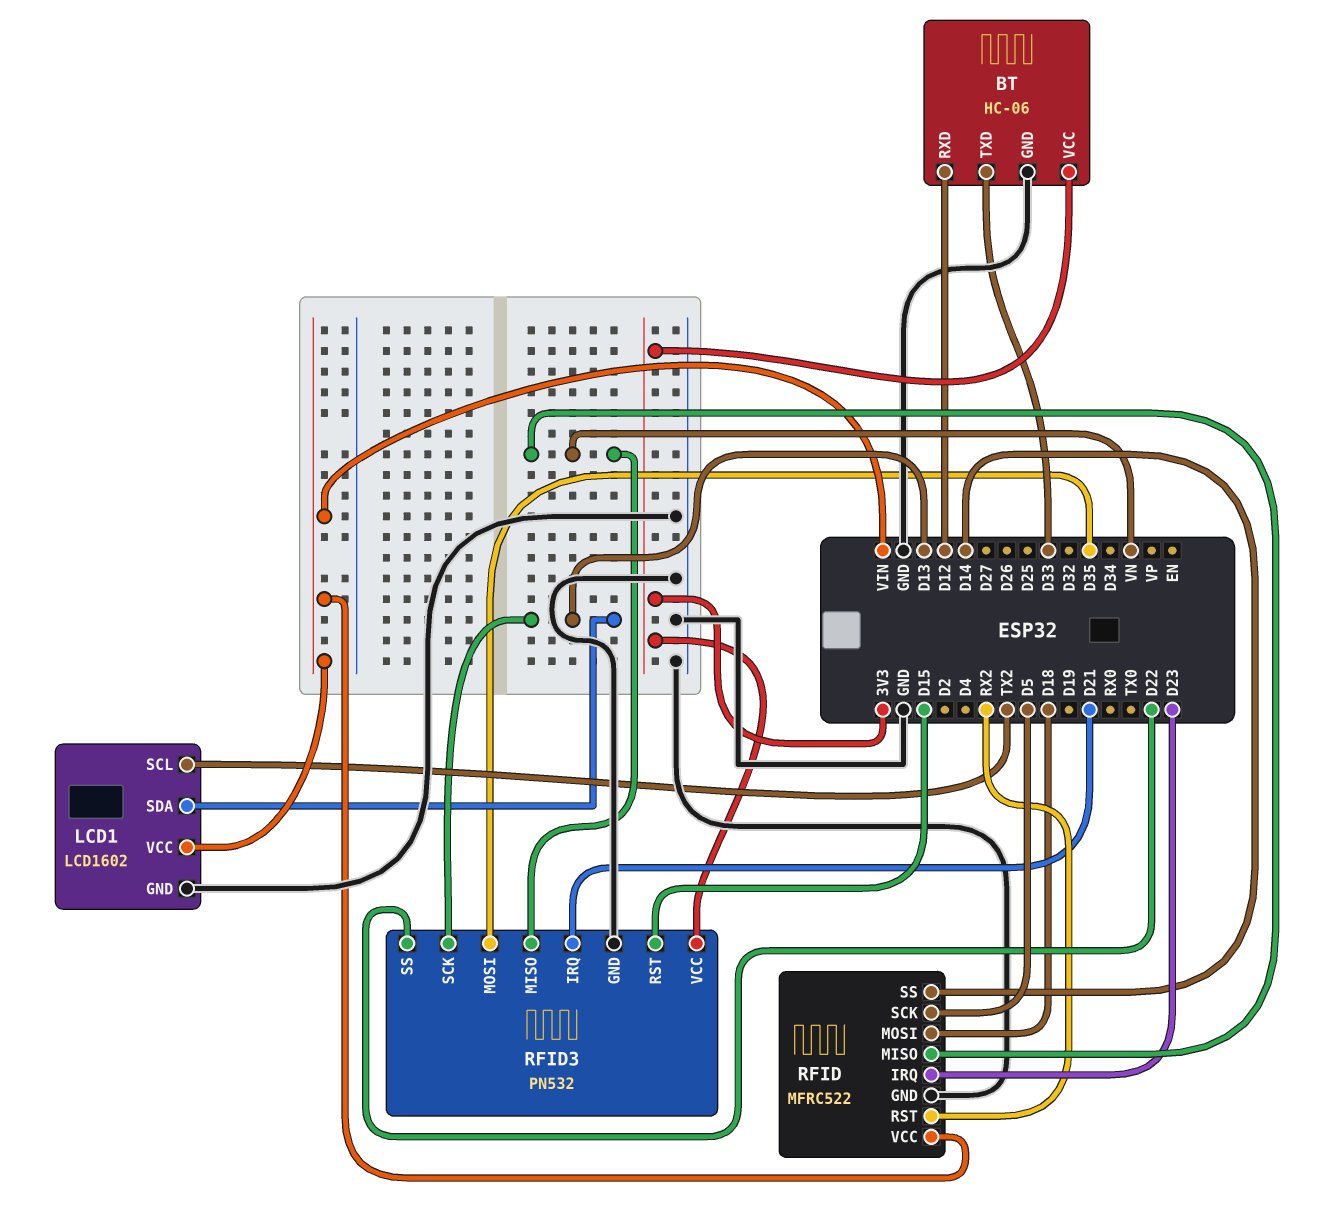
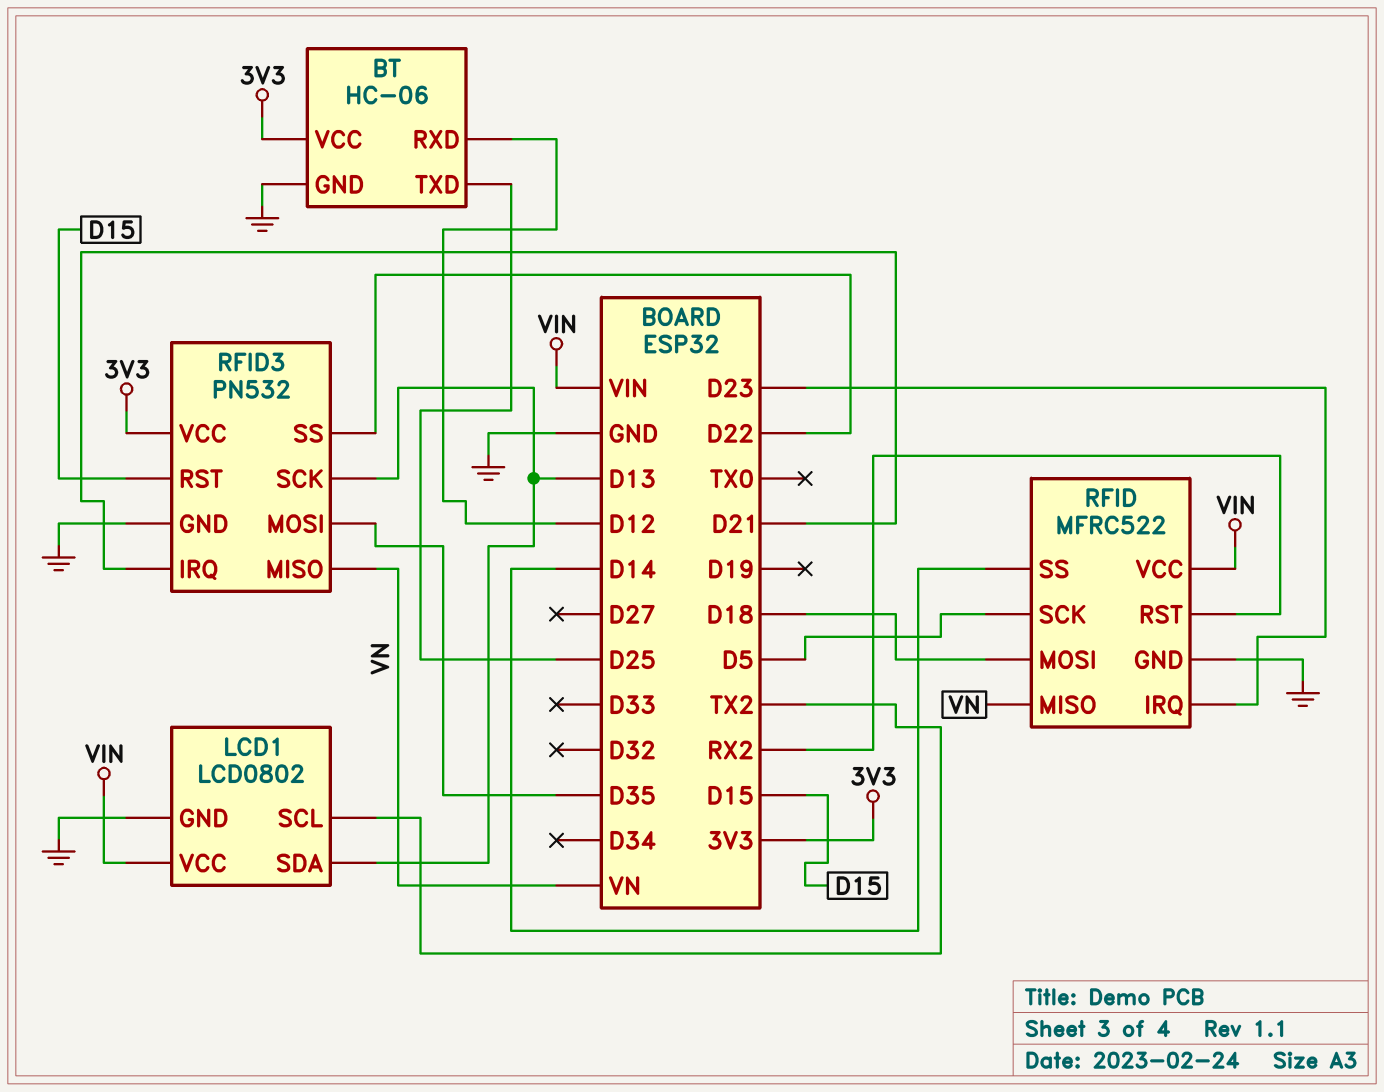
BT pin TXD: D33 -> D25
LCD1: LCD1602 -> LCD0802

